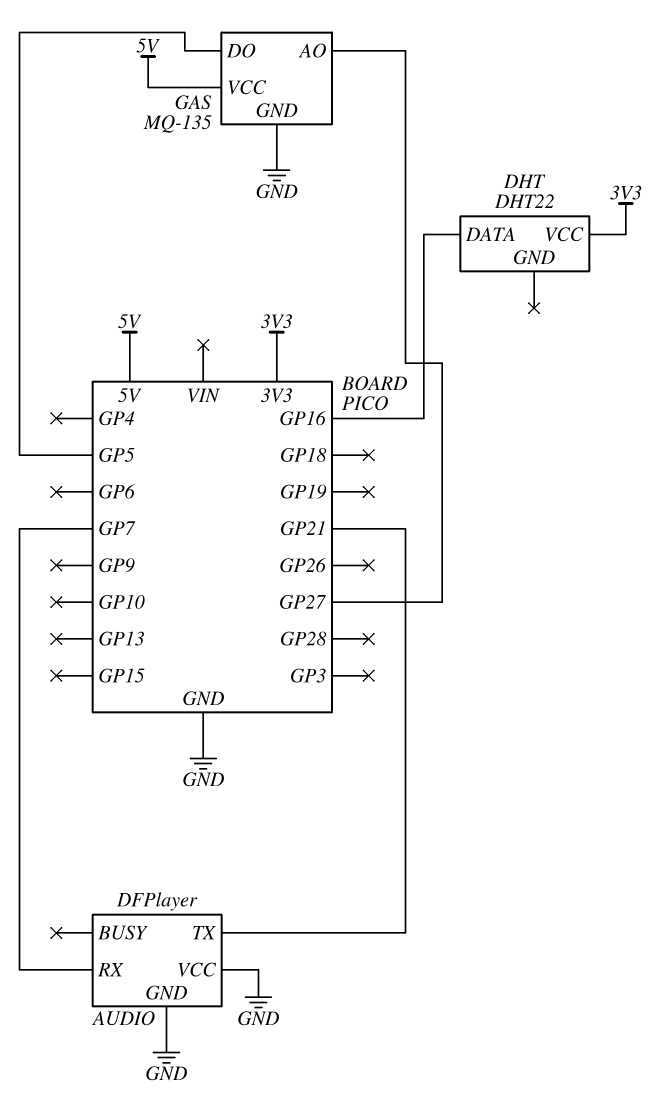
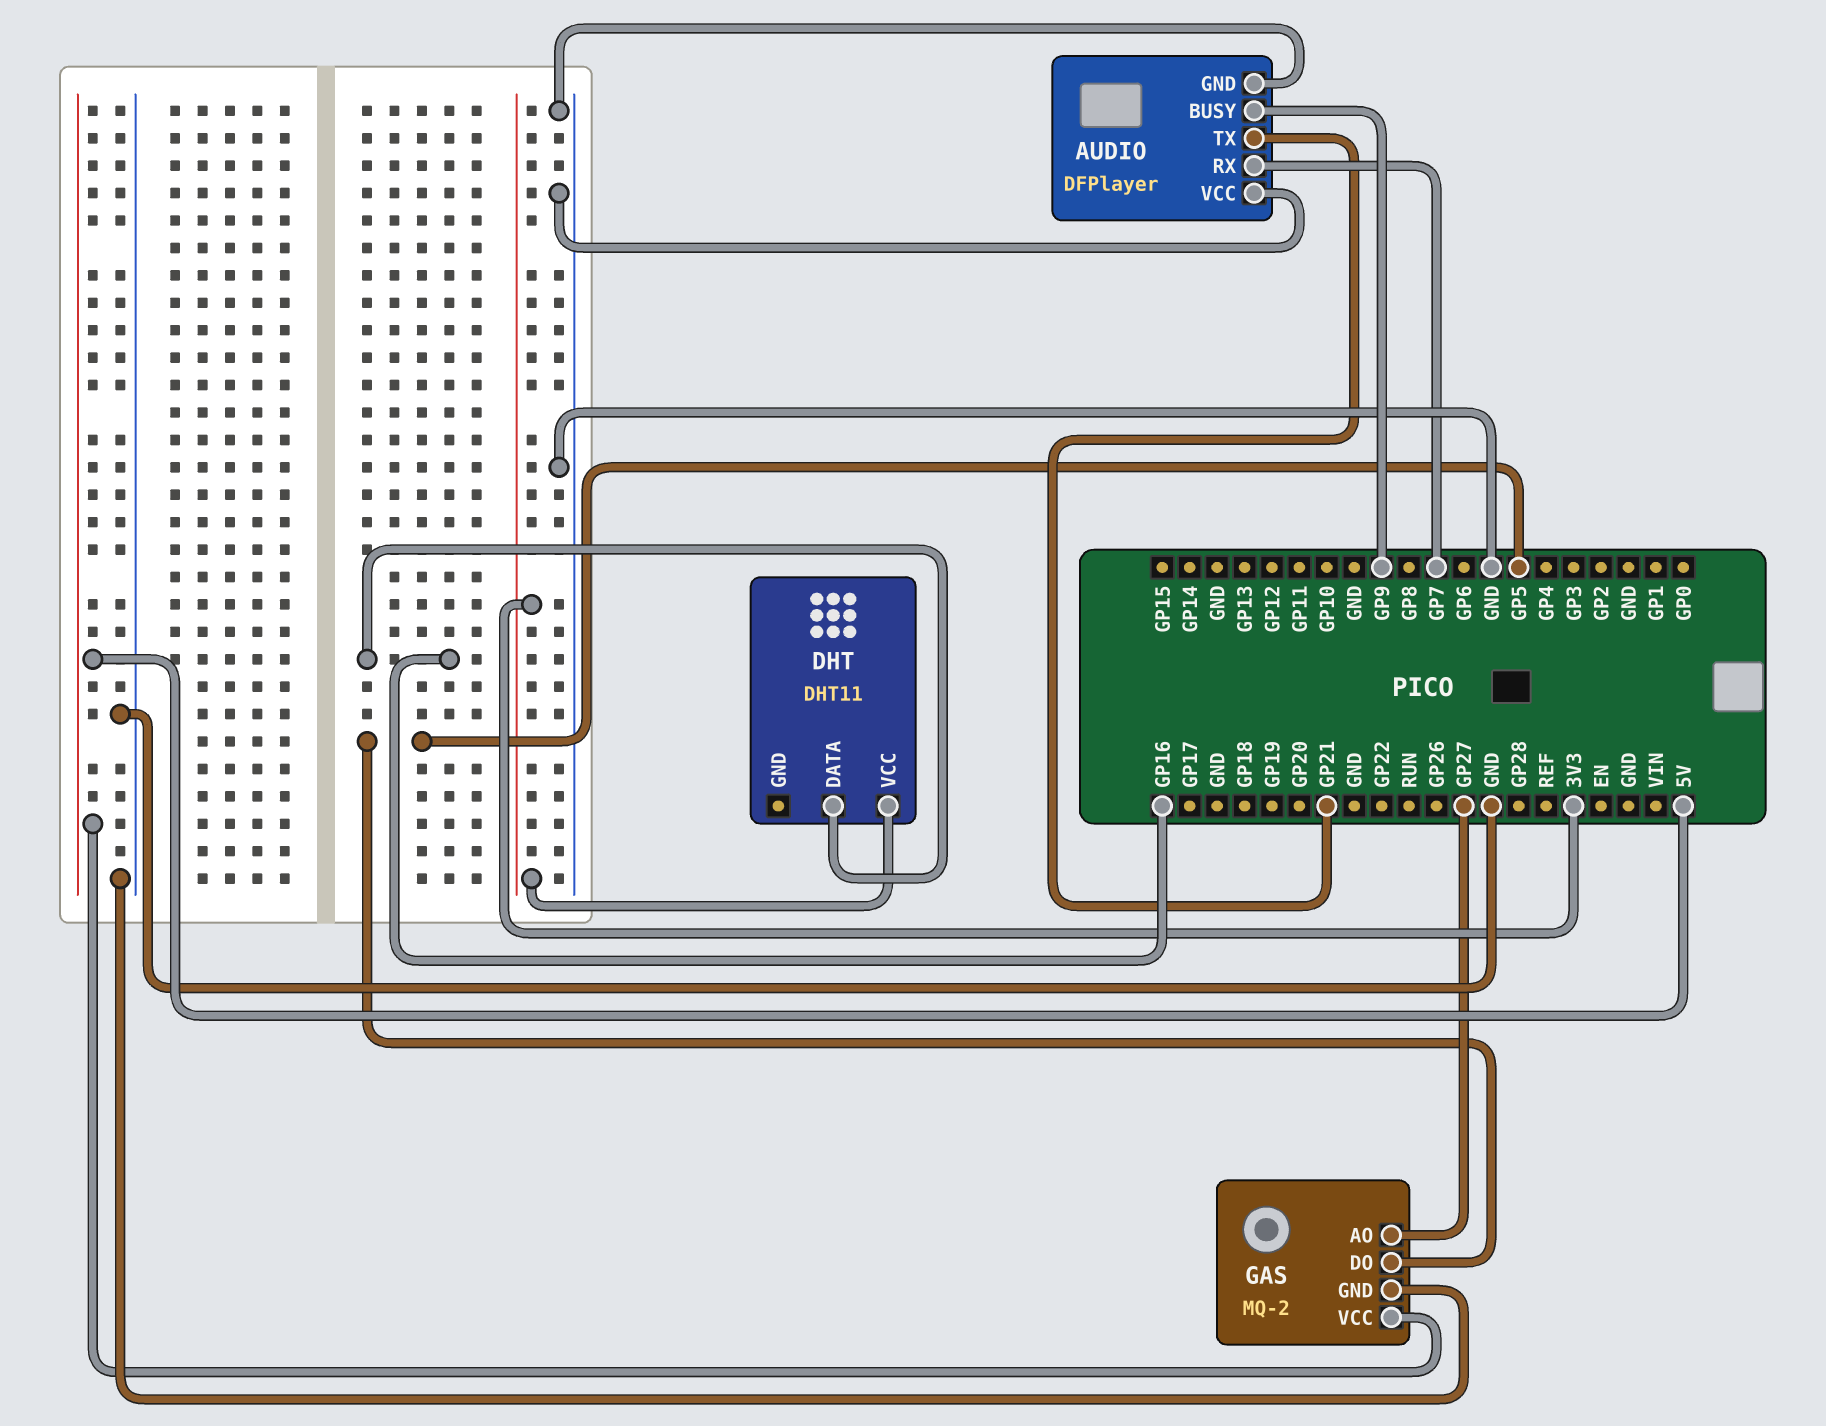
AUDIO pin BUSY: none -> GP9
DHT: DHT22 -> DHT11
GAS: MQ-135 -> MQ-2

